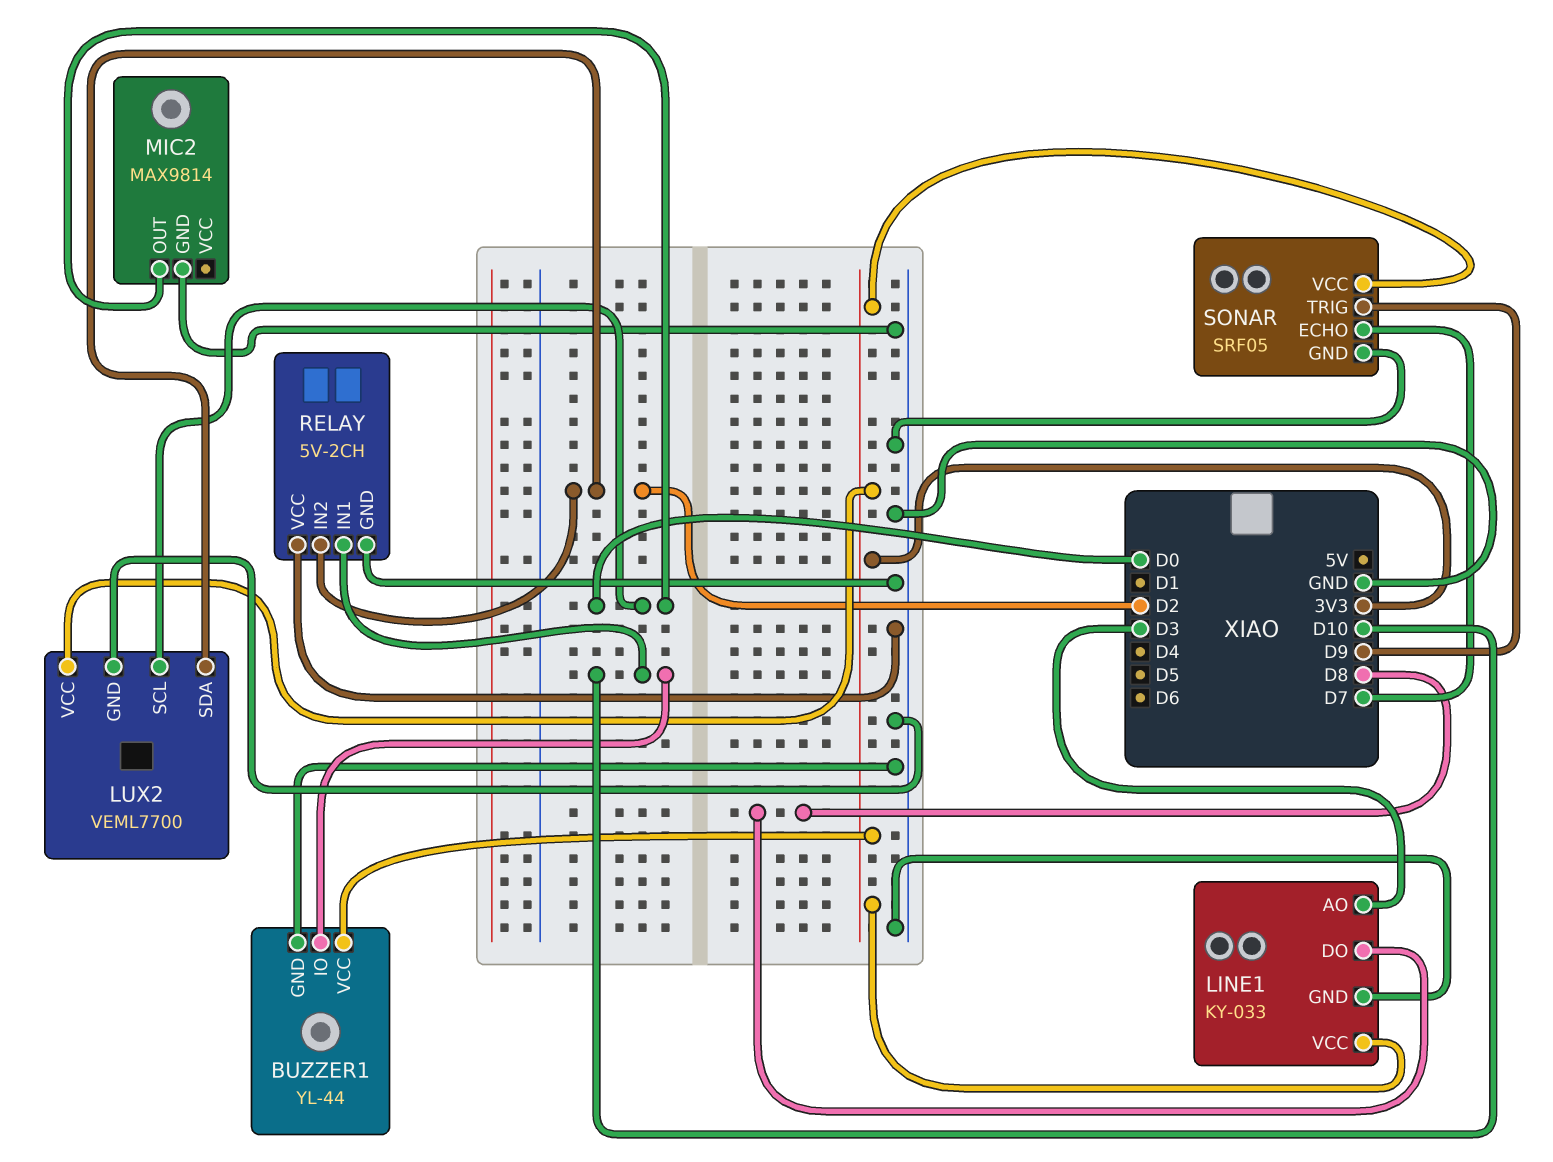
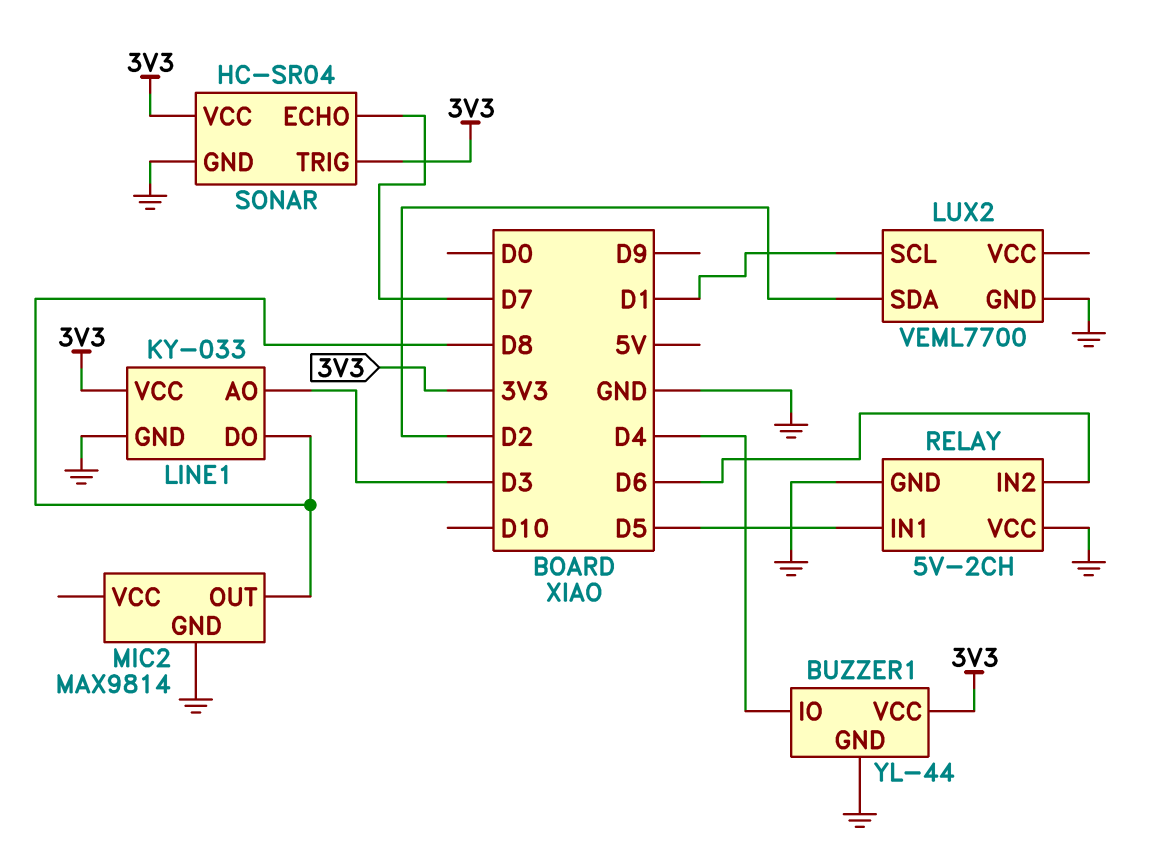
BUZZER1 pin IO: D10 -> D4
LUX2 pin SCL: D0 -> D1
LUX2 pin VCC: 3V3 -> none
MIC2 pin OUT: D0 -> D8
RELAY pin IN1: D10 -> D5
RELAY pin IN2: D2 -> D6
SONAR: SRF05 -> HC-SR04
SONAR pin TRIG: D9 -> 3V3

